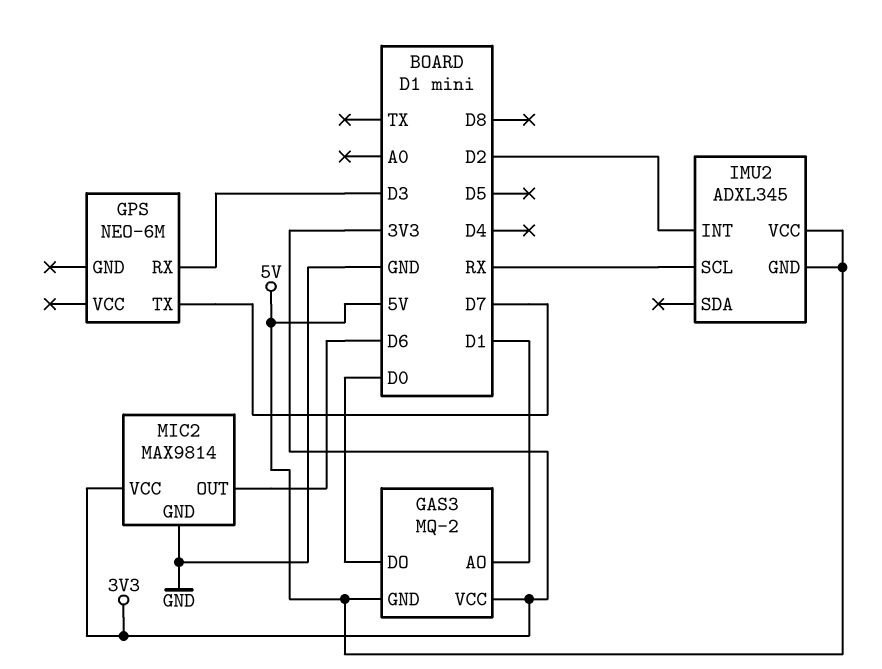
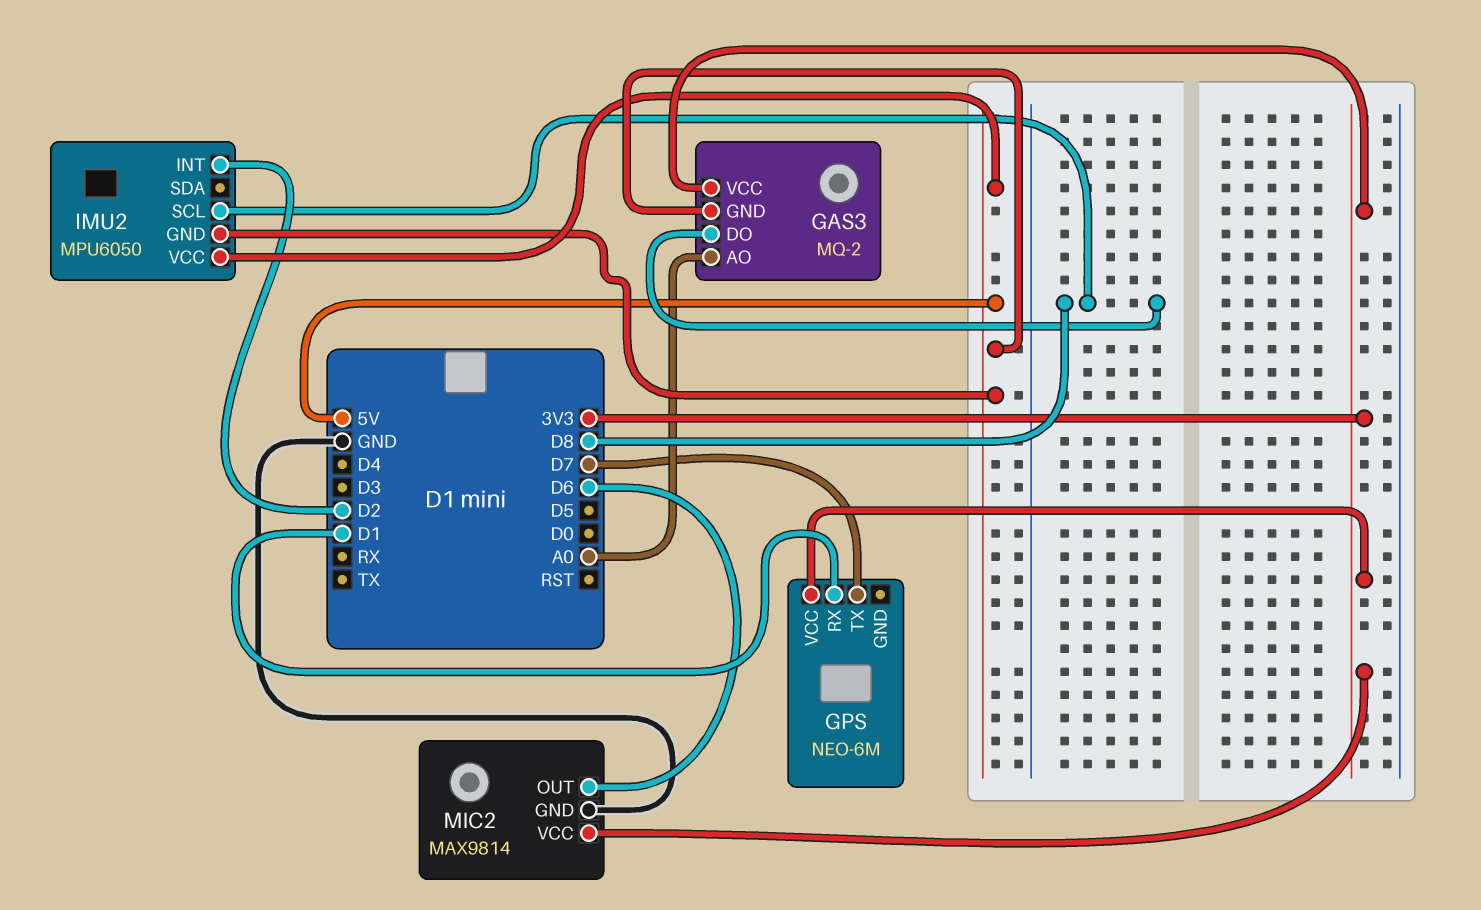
GAS3 pin AO: D1 -> A0
GAS3 pin DO: D0 -> D8
GPS pin RX: D3 -> D1
GPS pin VCC: none -> 3V3
IMU2: ADXL345 -> MPU6050
IMU2 pin SCL: RX -> D8

